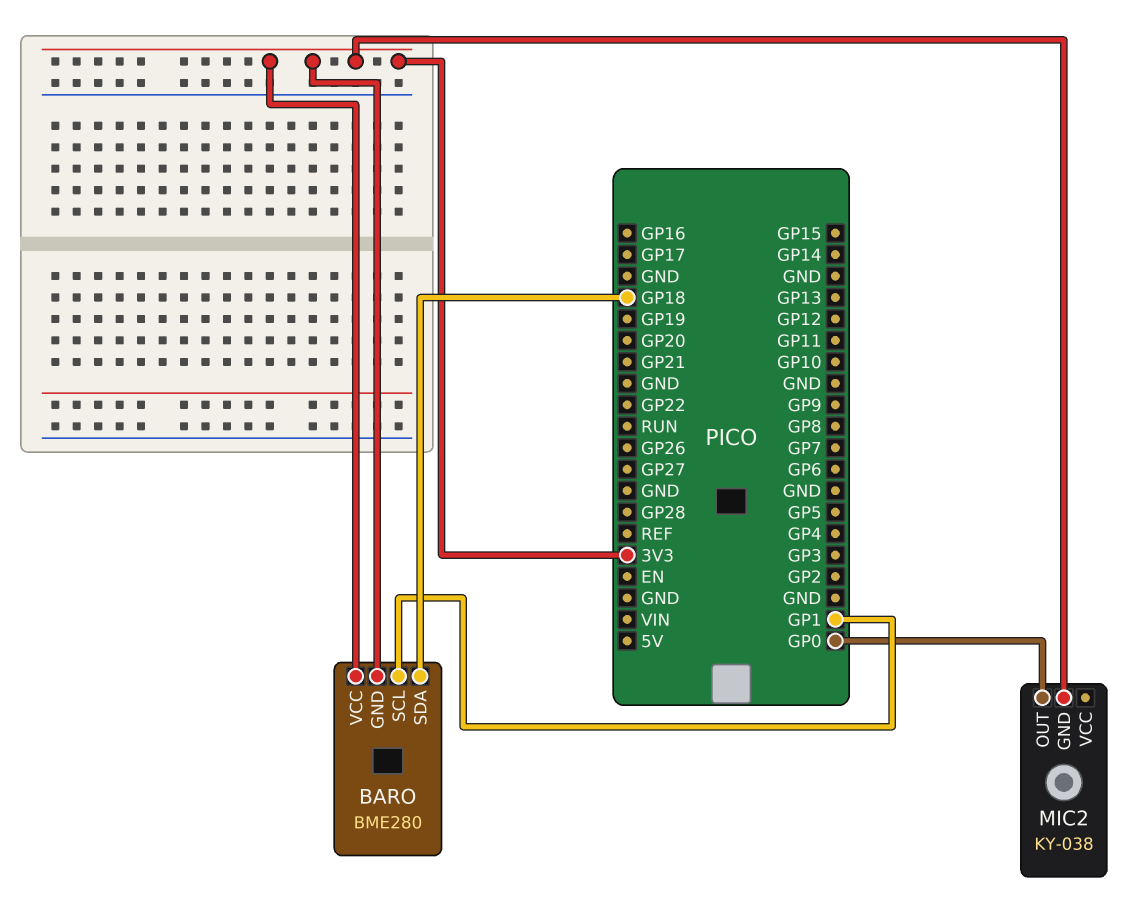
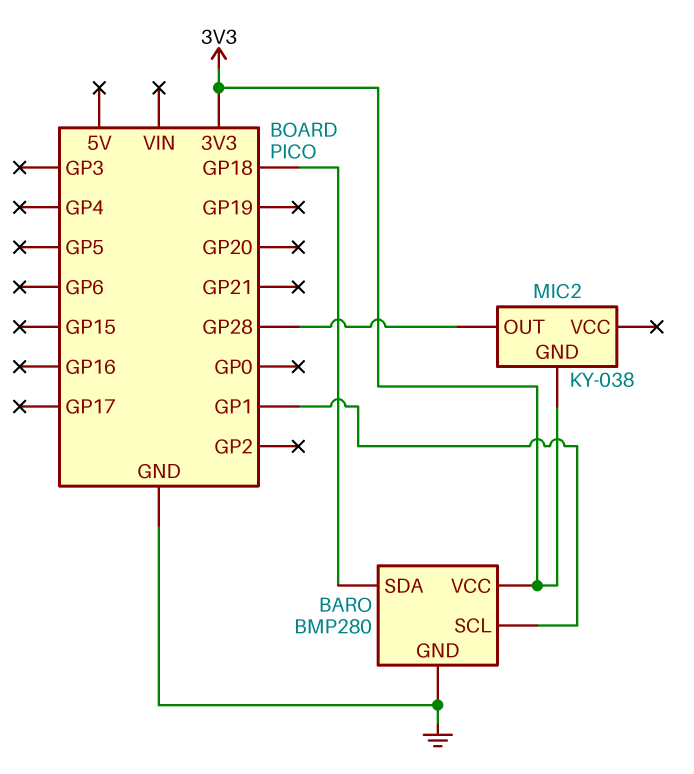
BARO: BME280 -> BMP280
BARO pin GND: 3V3 -> GND
MIC2 pin OUT: GP0 -> GP28

